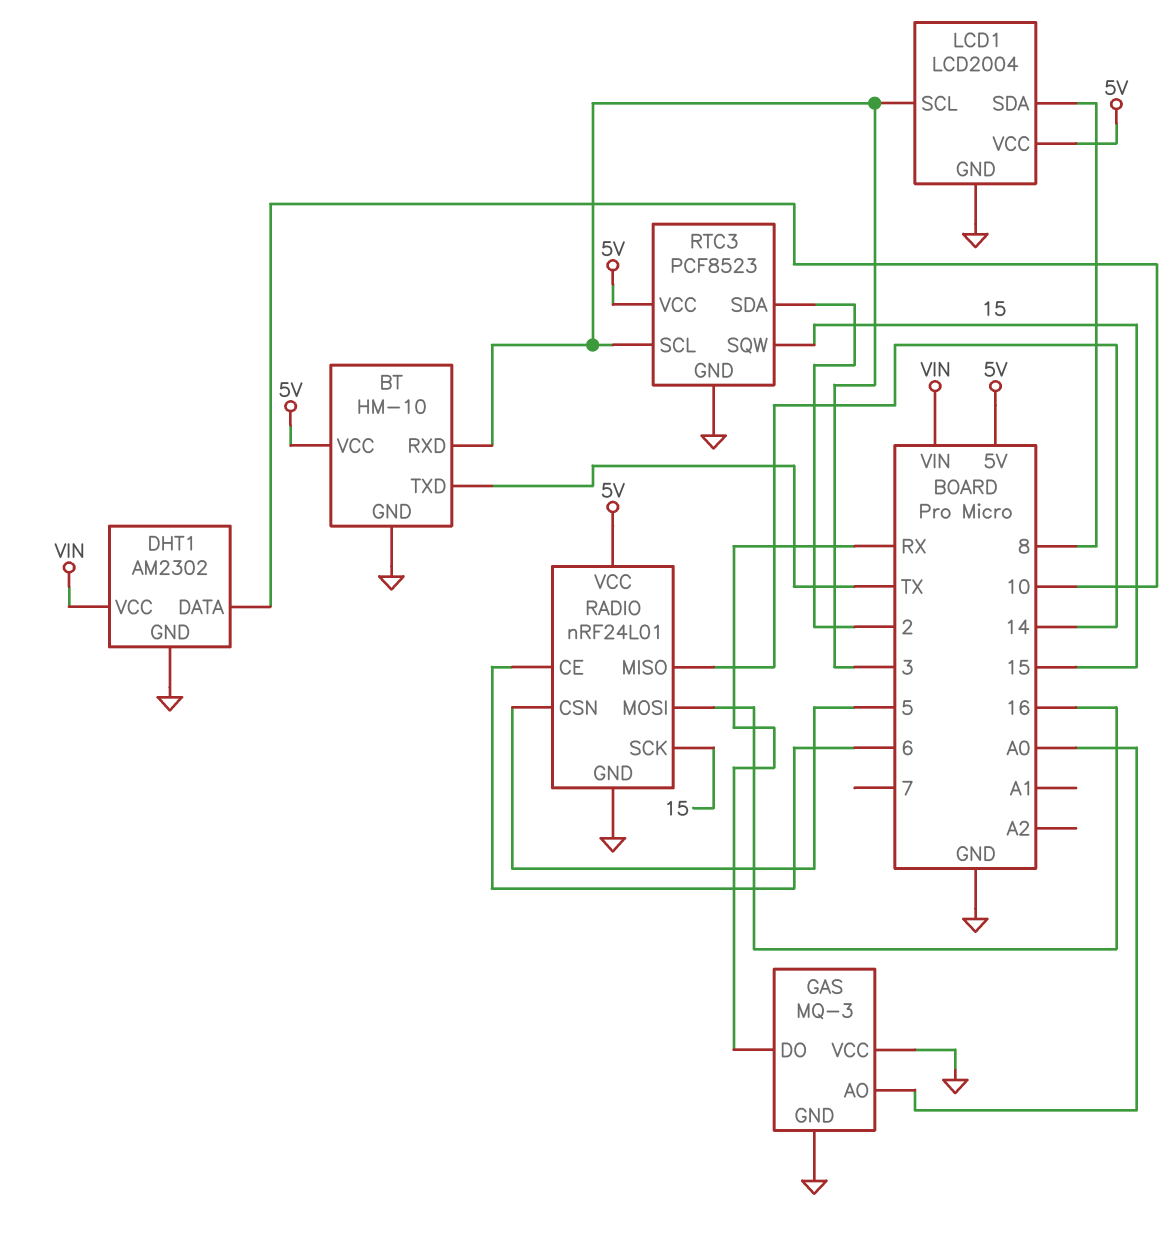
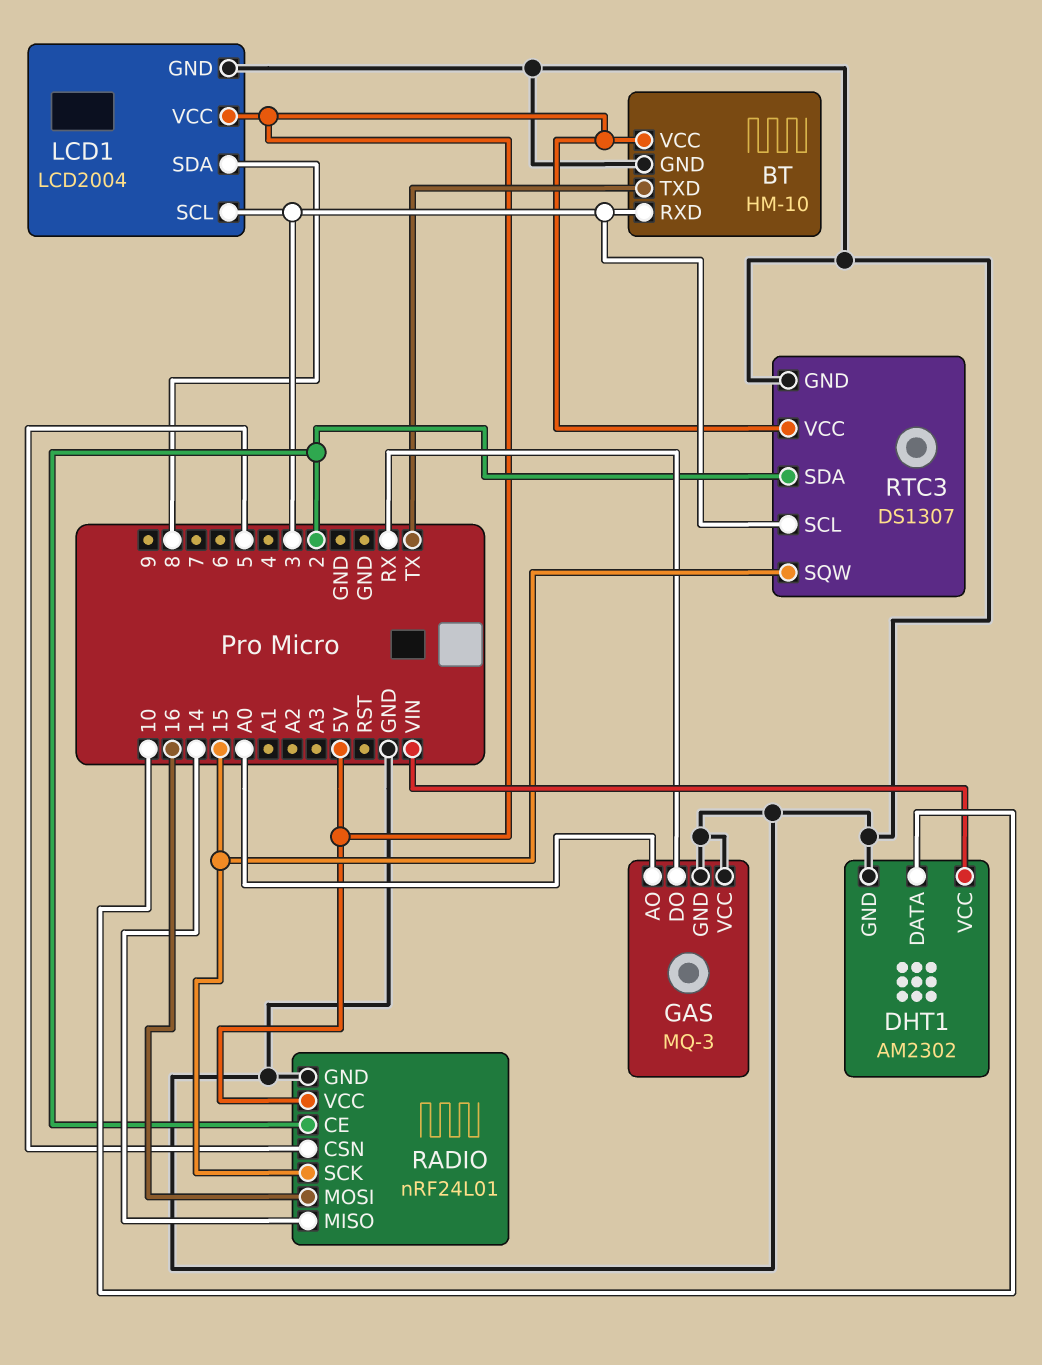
RADIO pin CE: 6 -> 2
RTC3: PCF8523 -> DS1307

